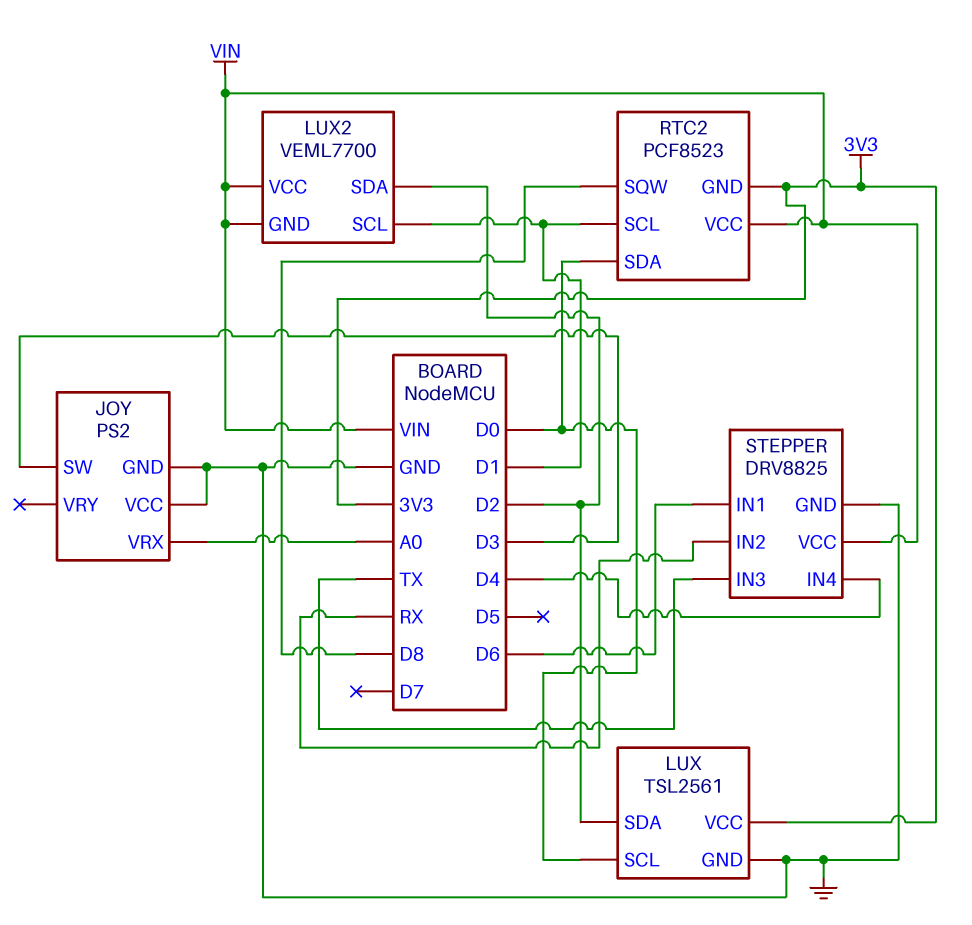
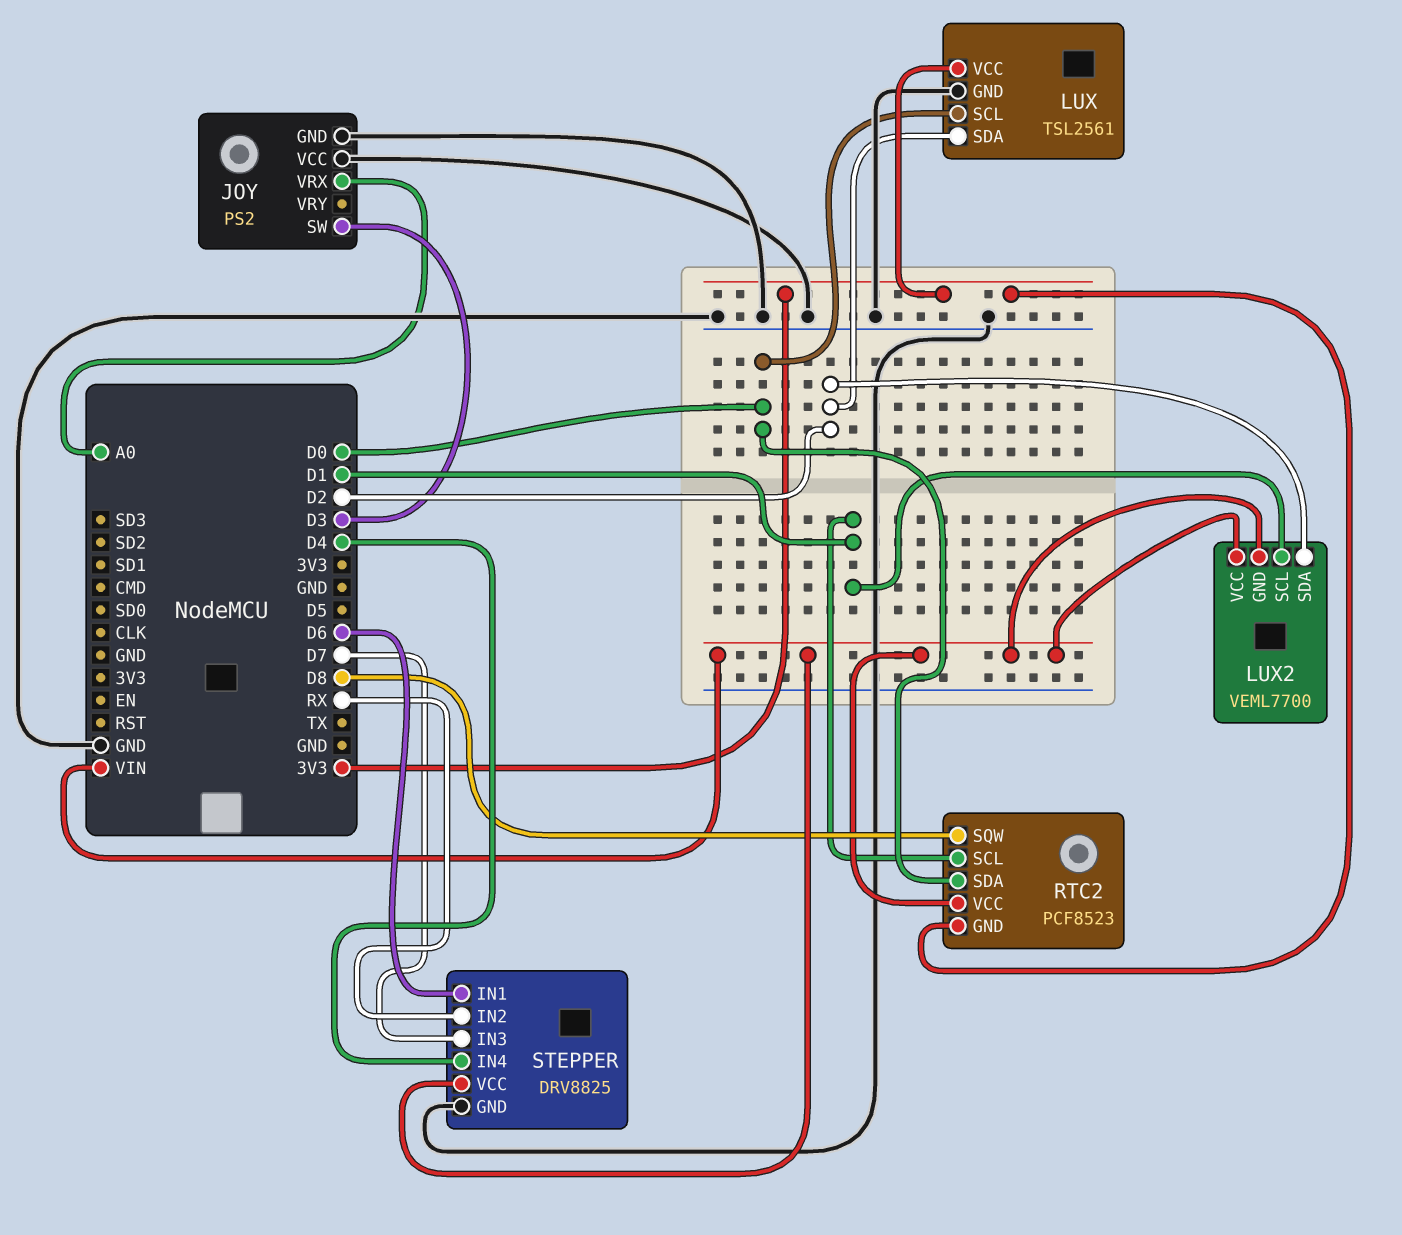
STEPPER pin IN3: TX -> D7

